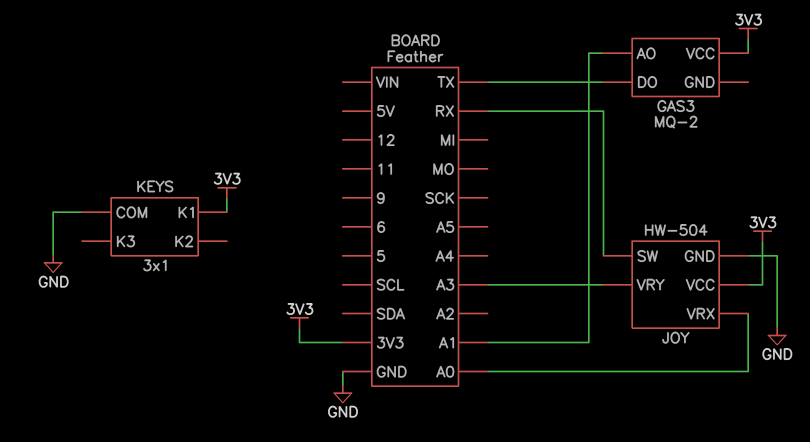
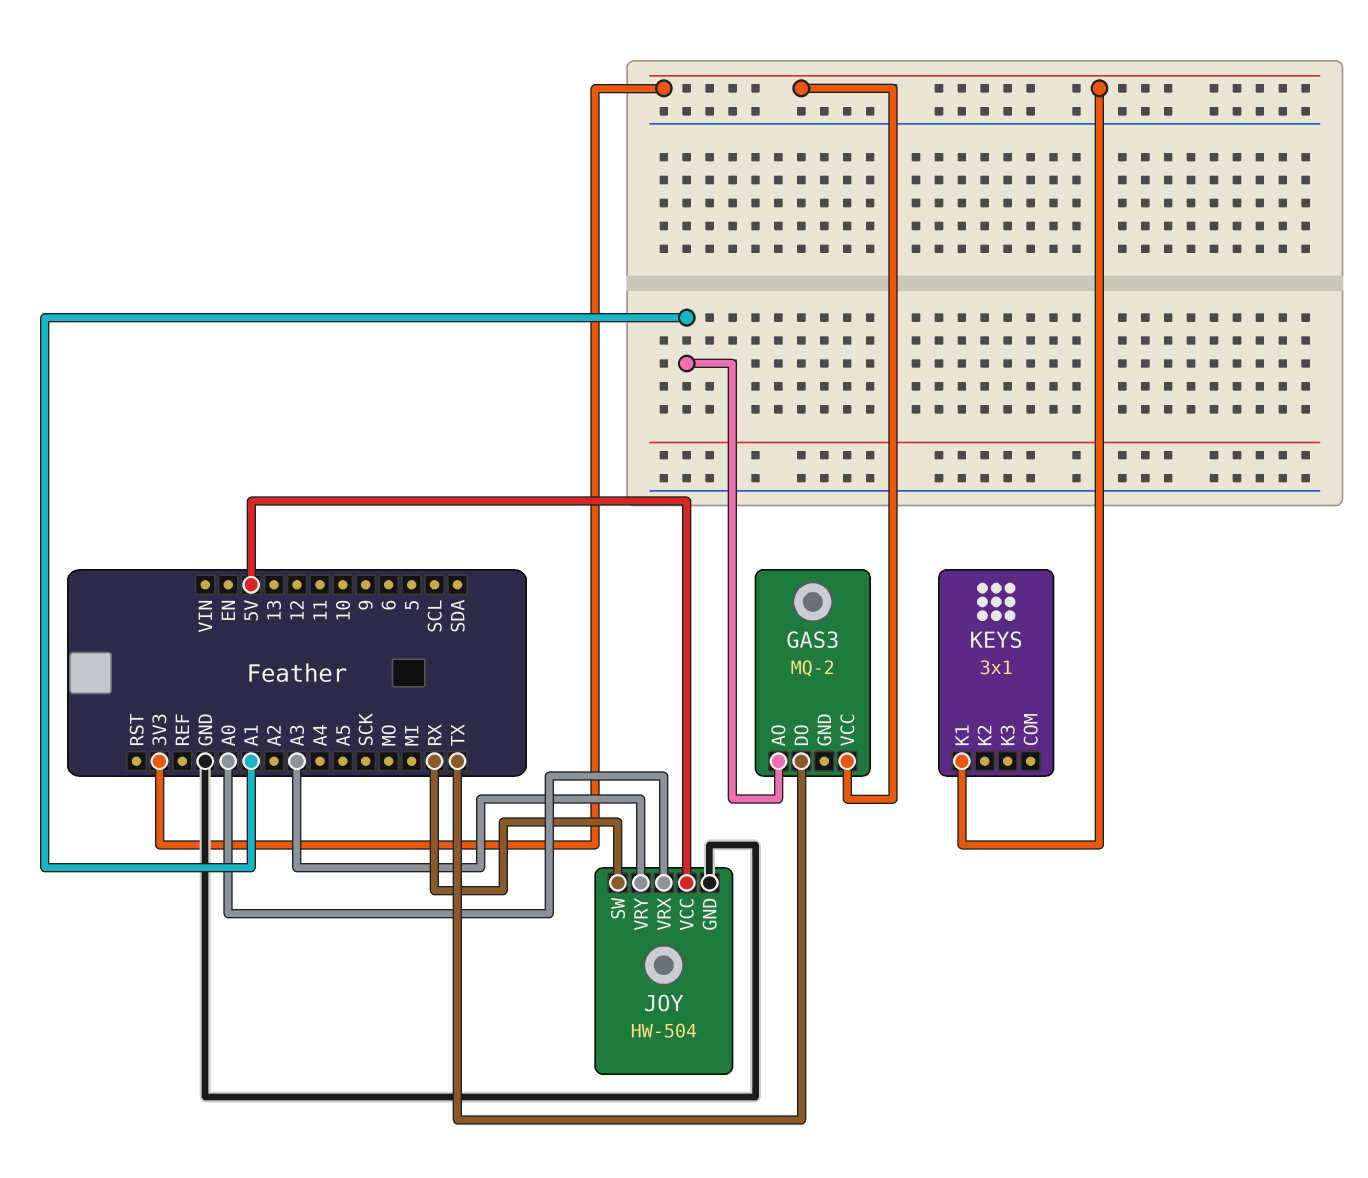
JOY pin VCC: 3V3 -> 5V
KEYS pin COM: GND -> none

